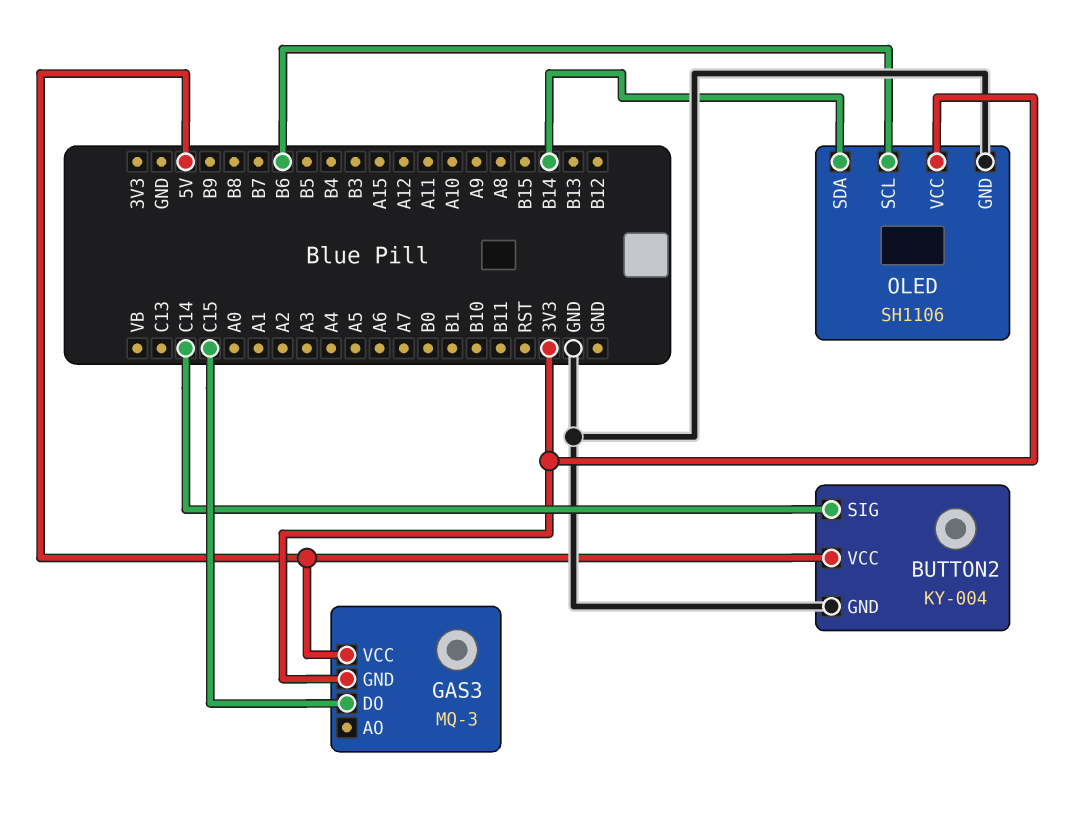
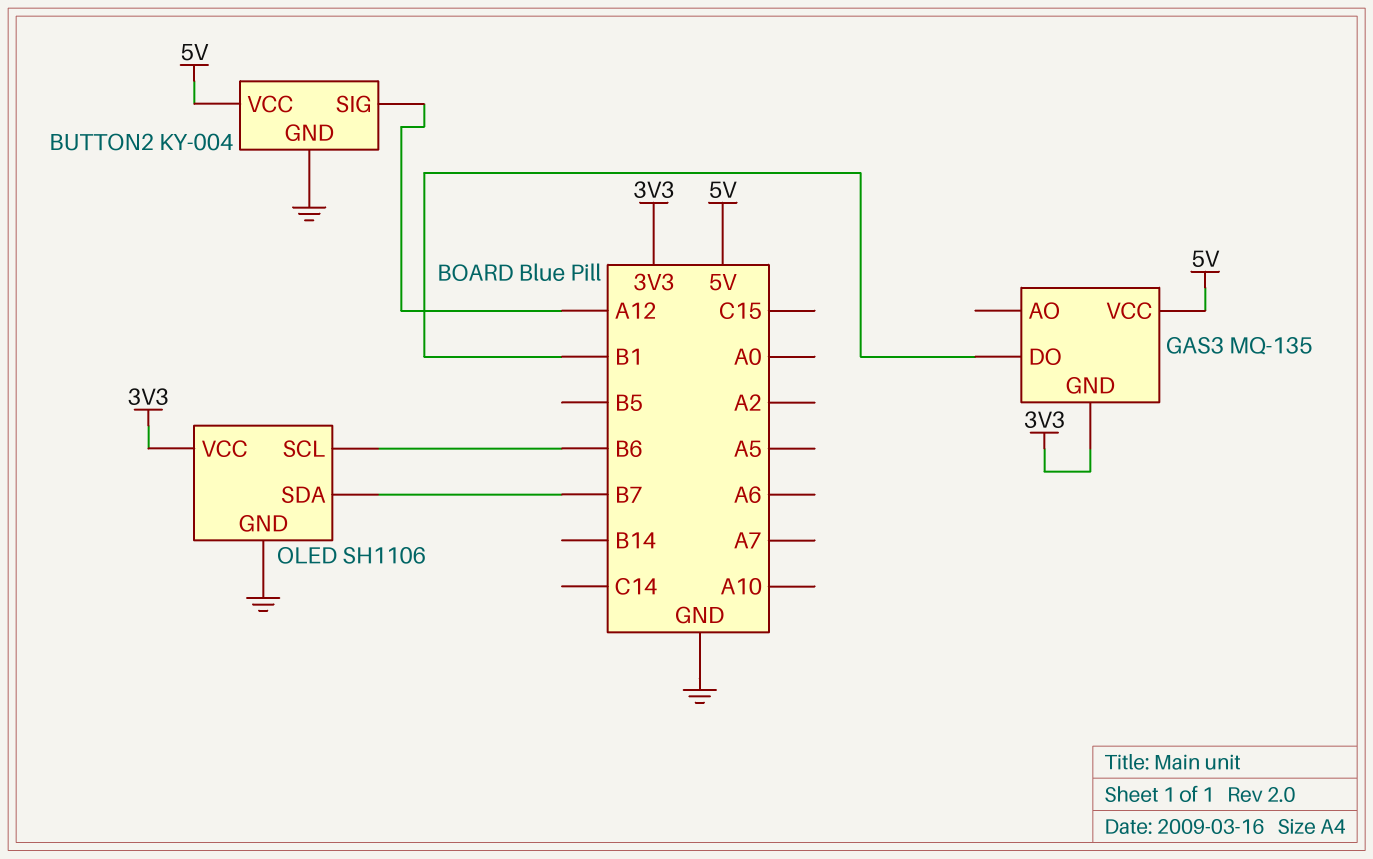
BUTTON2 pin SIG: C14 -> A12
GAS3: MQ-3 -> MQ-135
GAS3 pin DO: C15 -> B1
OLED pin SDA: B14 -> B7

